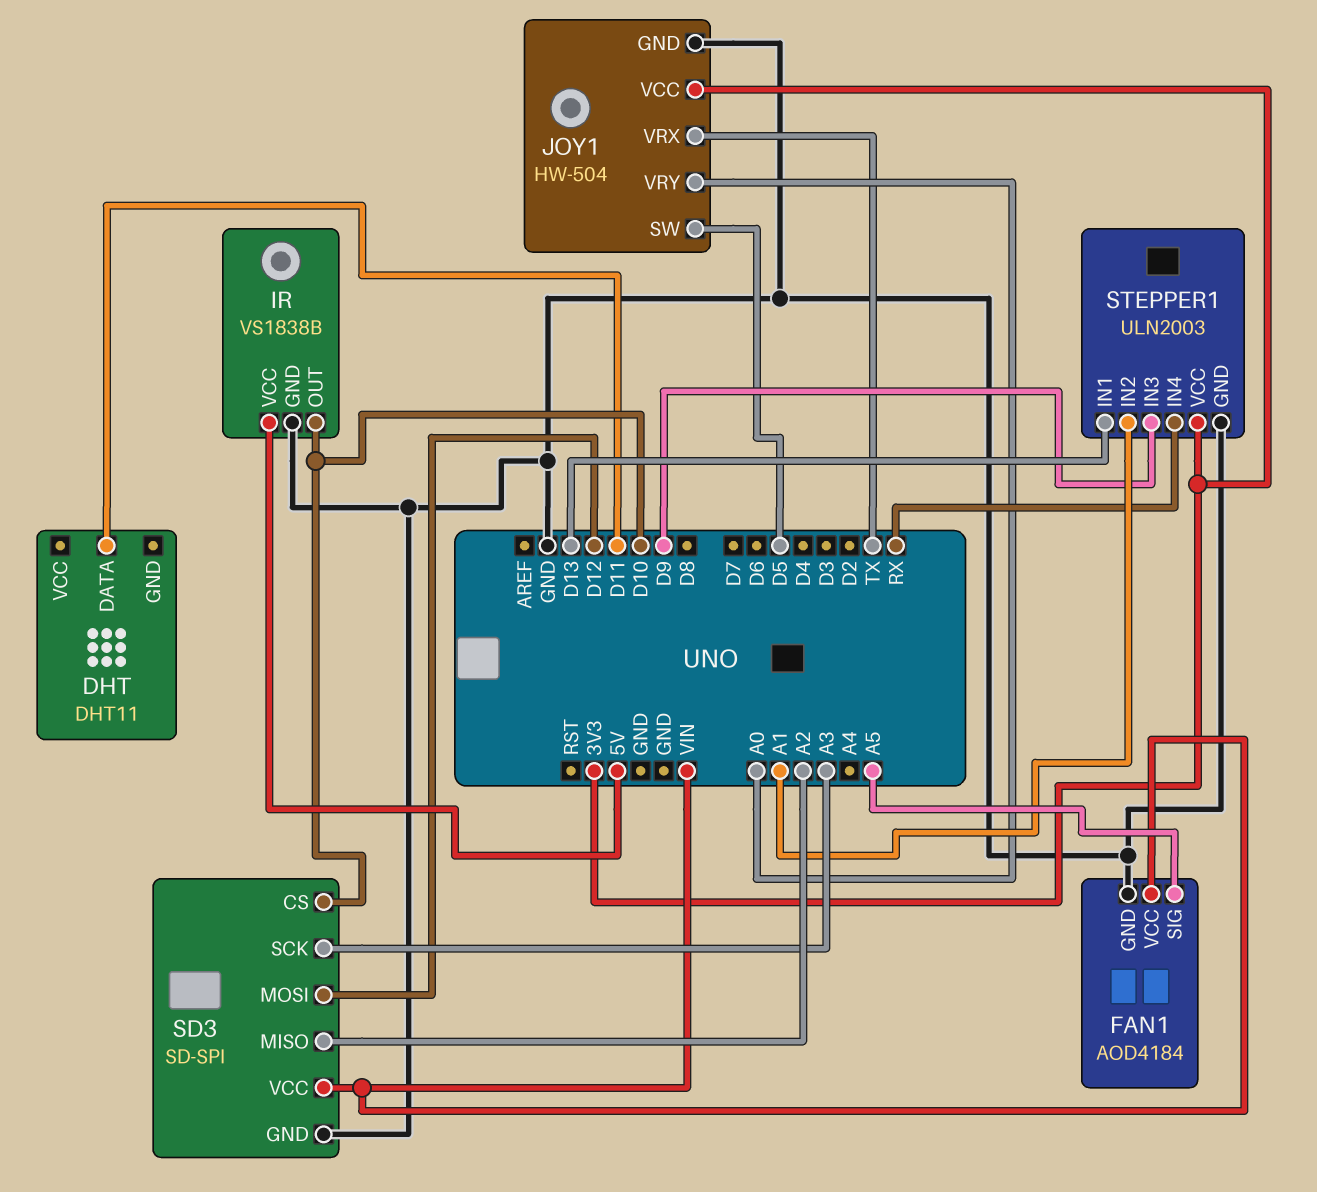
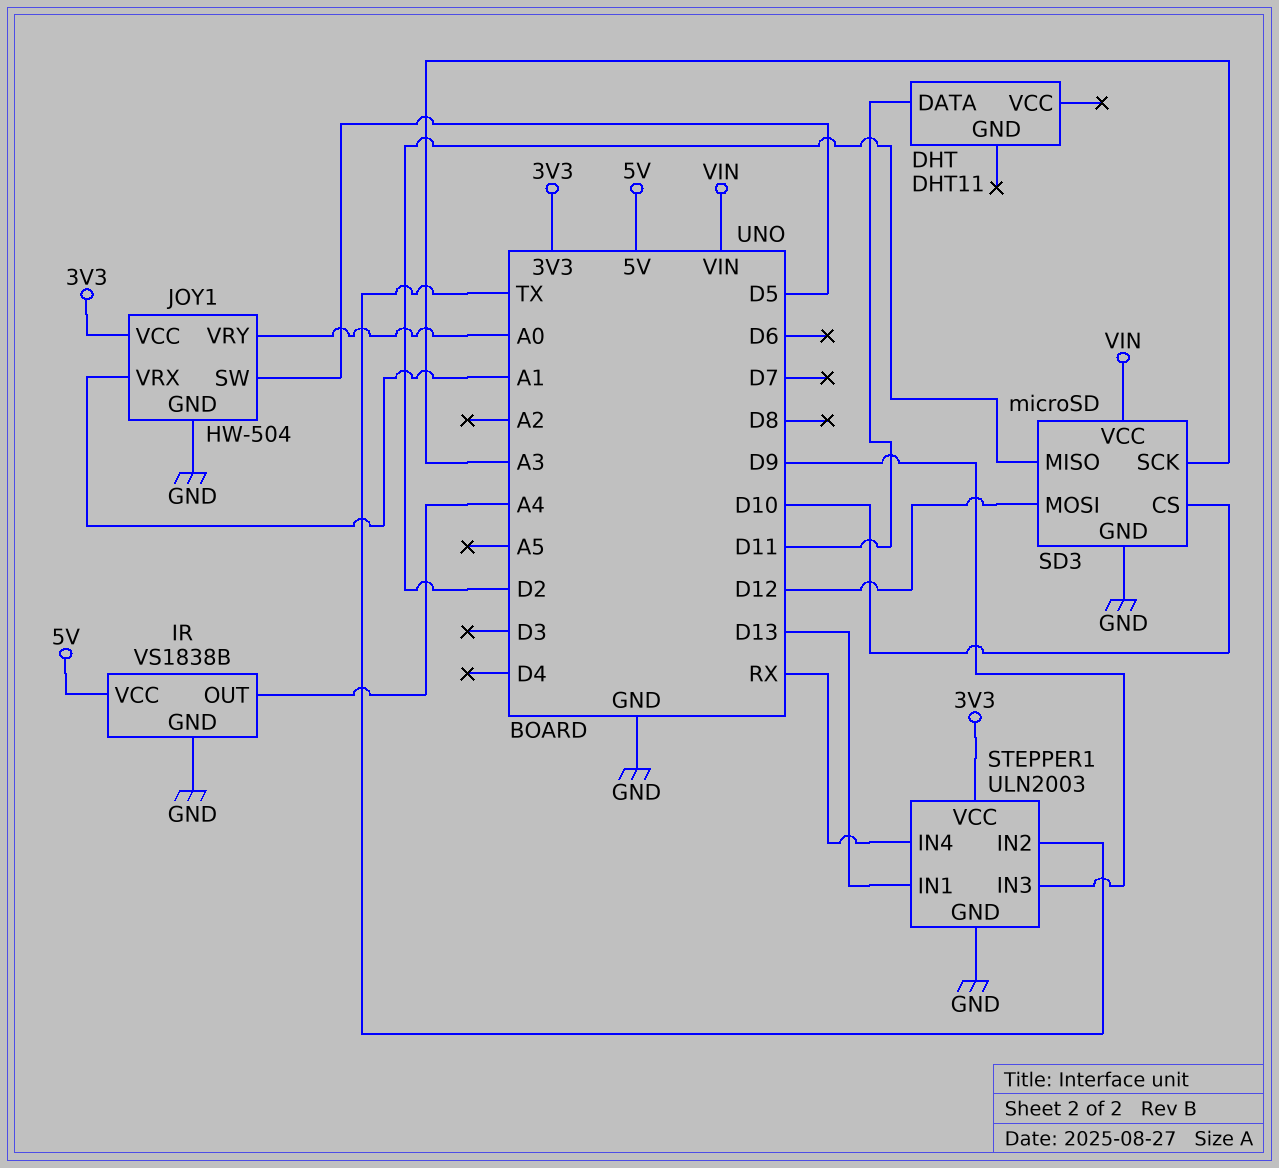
FAN1: AOD4184 -> none
FAN1 pin GND: GND -> none
FAN1 pin SIG: A5 -> none
FAN1 pin VCC: VIN -> none
IR pin OUT: D10 -> A4
JOY1 pin VRX: TX -> A1
SD3: SD-SPI -> microSD
SD3 pin MISO: A2 -> D2
STEPPER1 pin IN2: A1 -> TX

